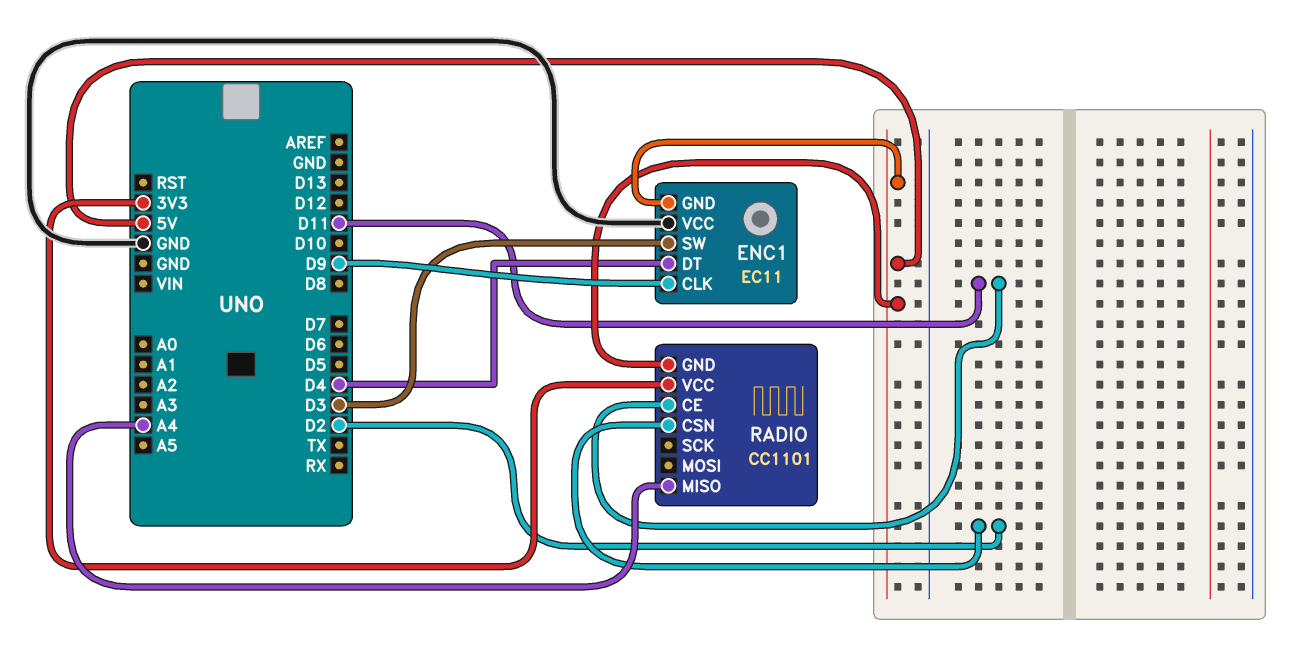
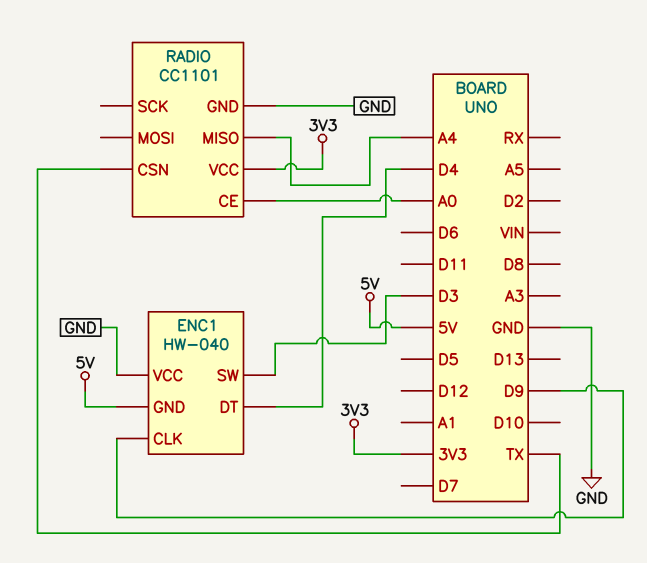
ENC1: EC11 -> HW-040
RADIO pin CE: D11 -> A0
RADIO pin CSN: D2 -> TX
RADIO pin GND: 5V -> GND

